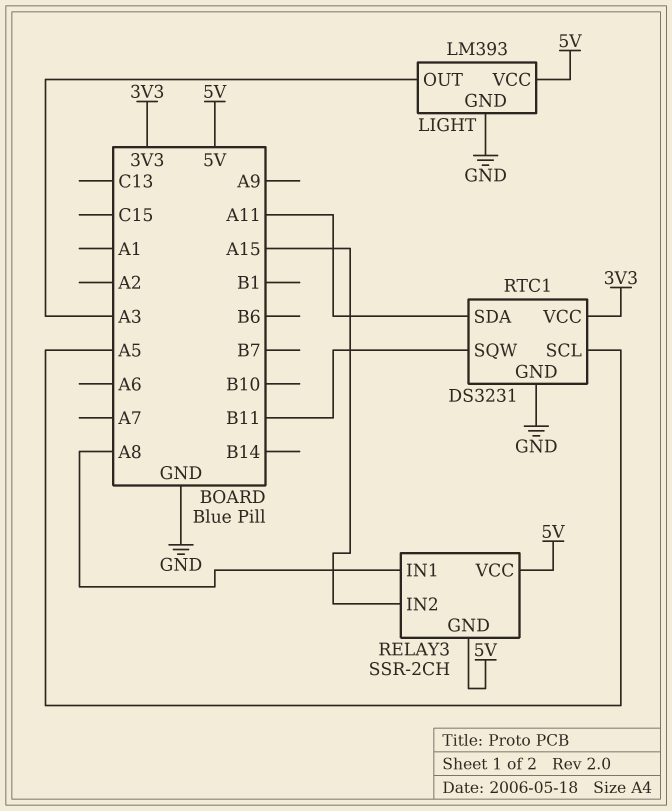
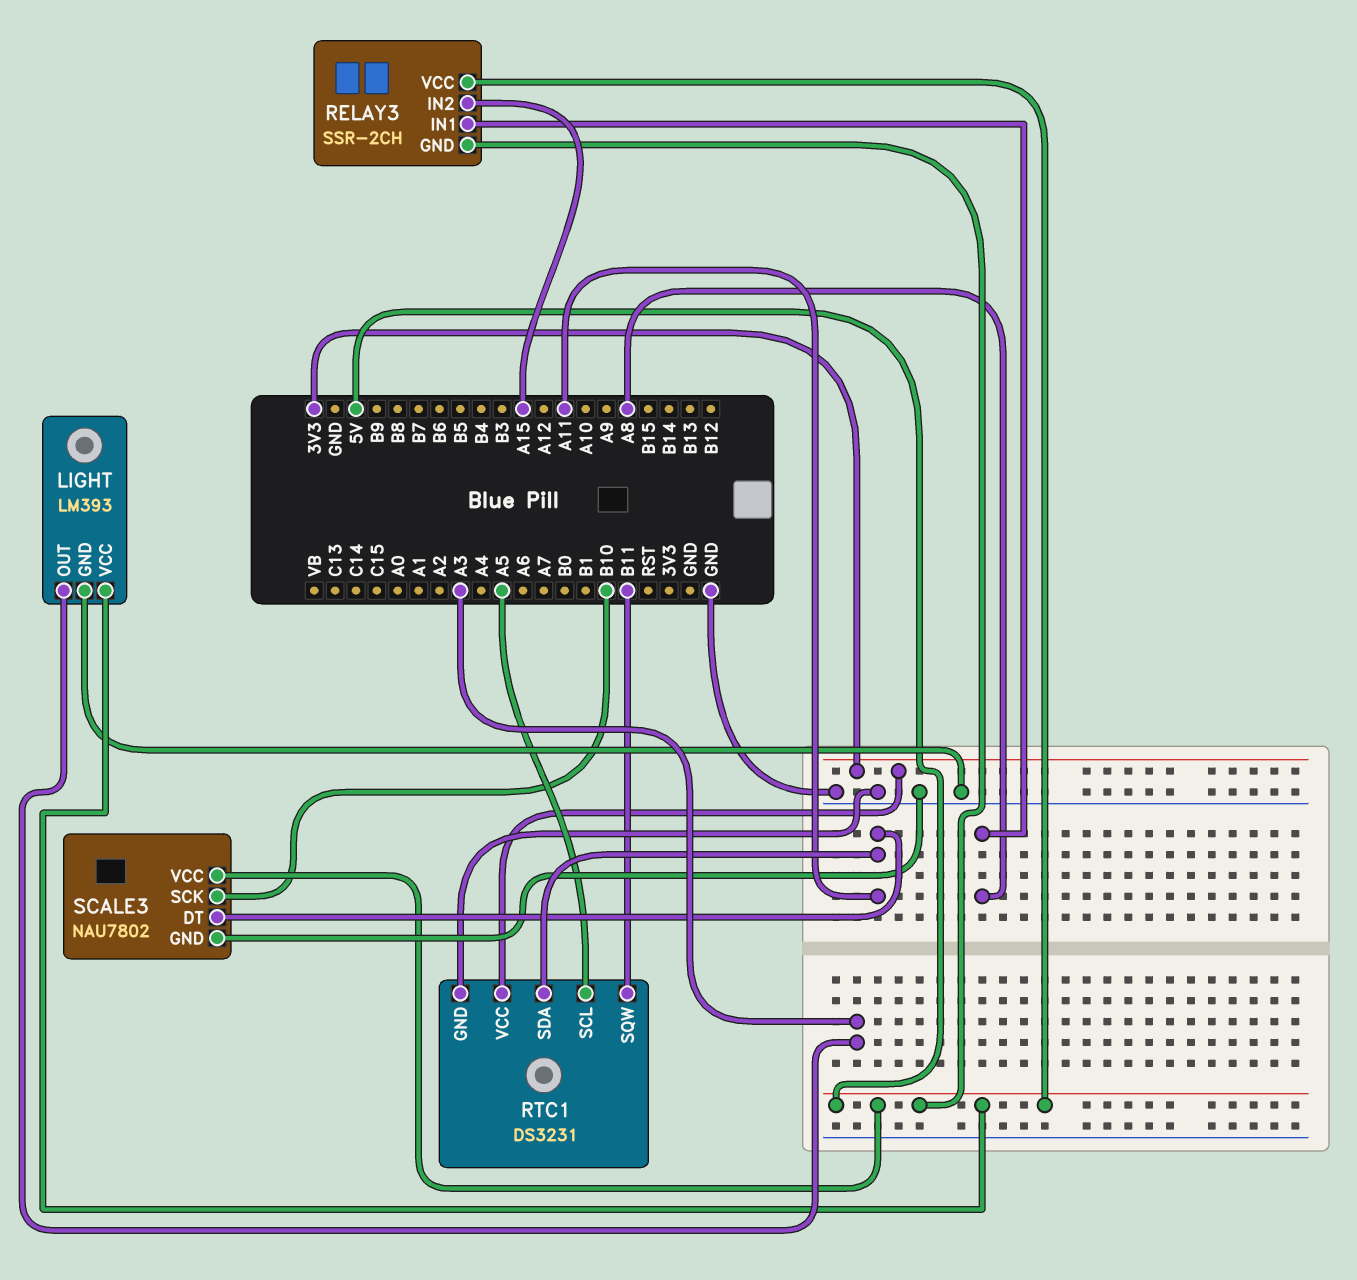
SCALE3: none -> NAU7802
SCALE3 pin DT: none -> A11
SCALE3 pin GND: none -> GND
SCALE3 pin SCK: none -> B10
SCALE3 pin VCC: none -> 5V

